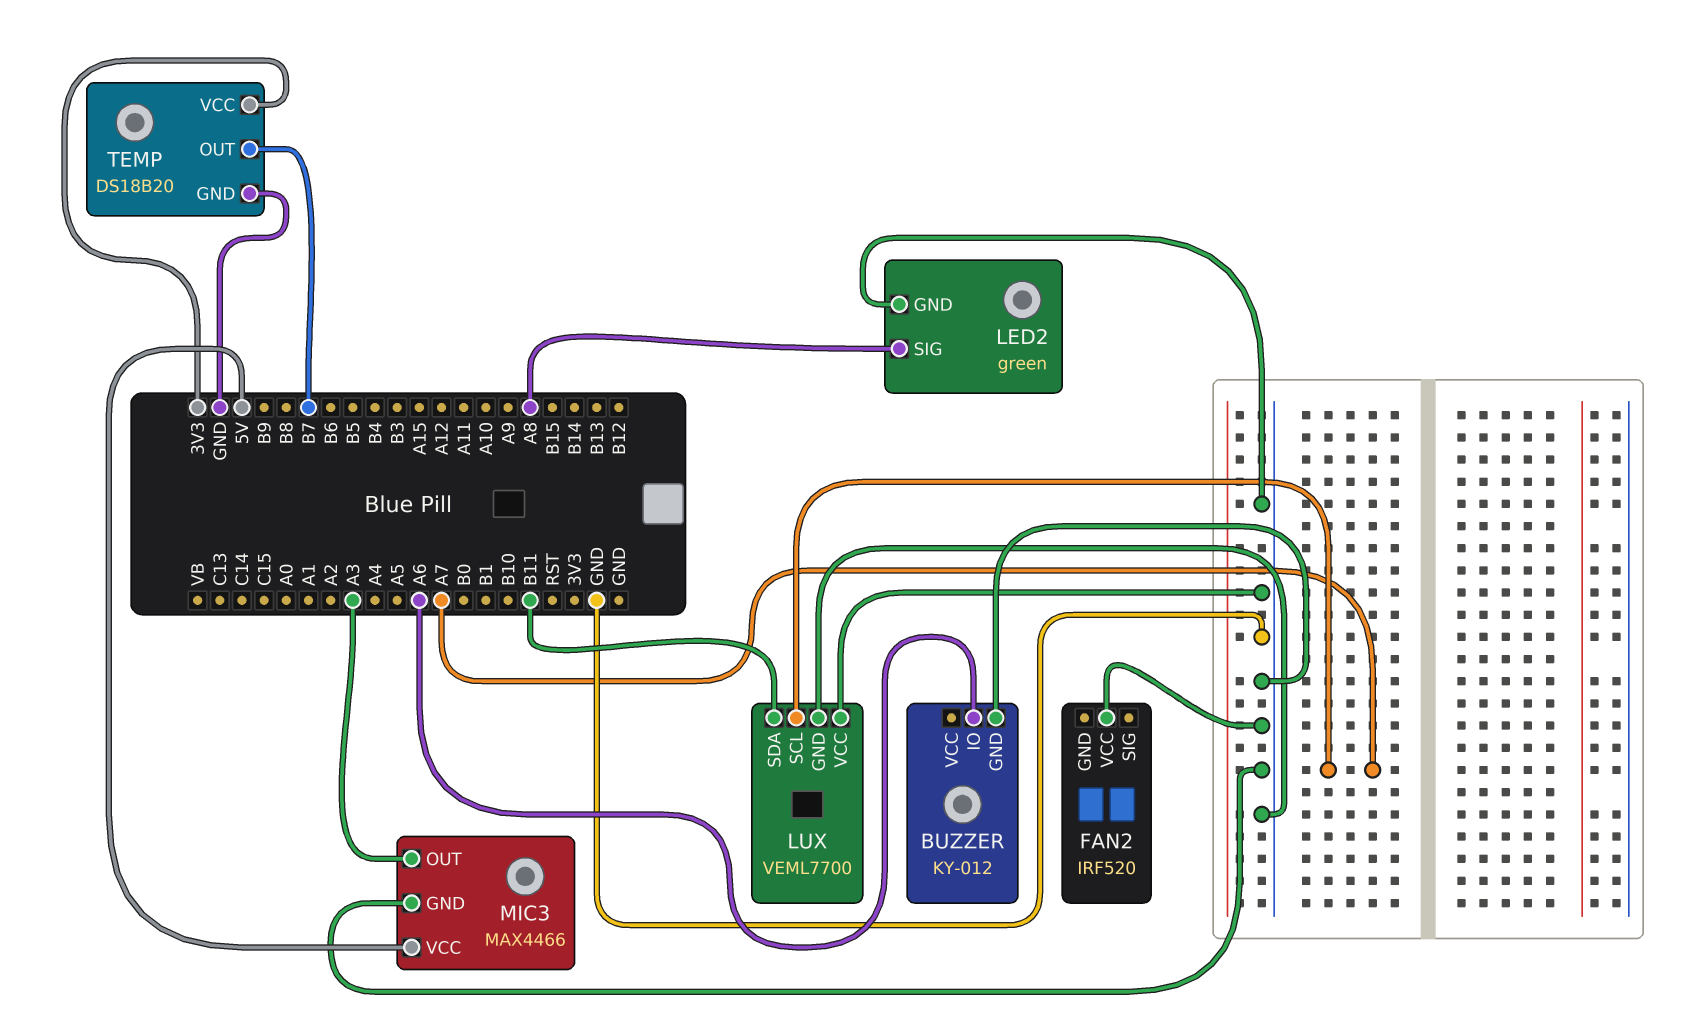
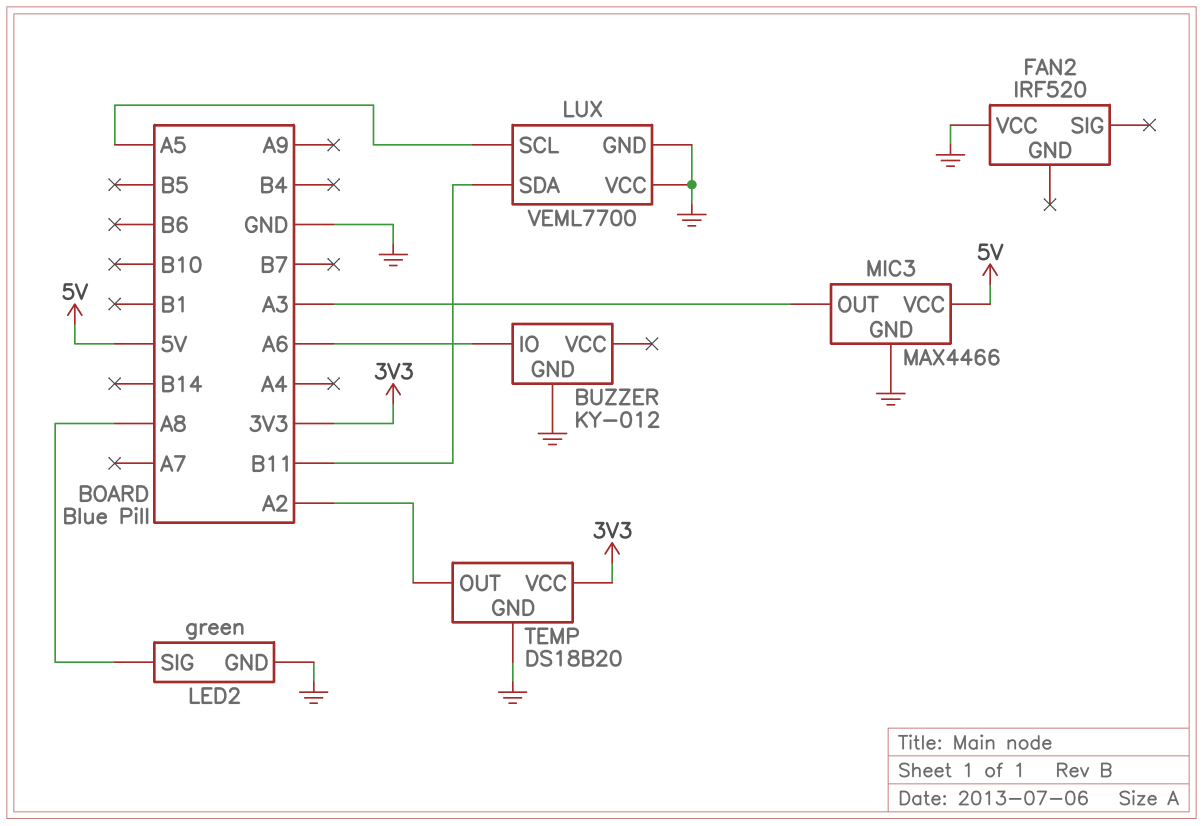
LUX pin SCL: A7 -> A5
TEMP pin OUT: B7 -> A2

